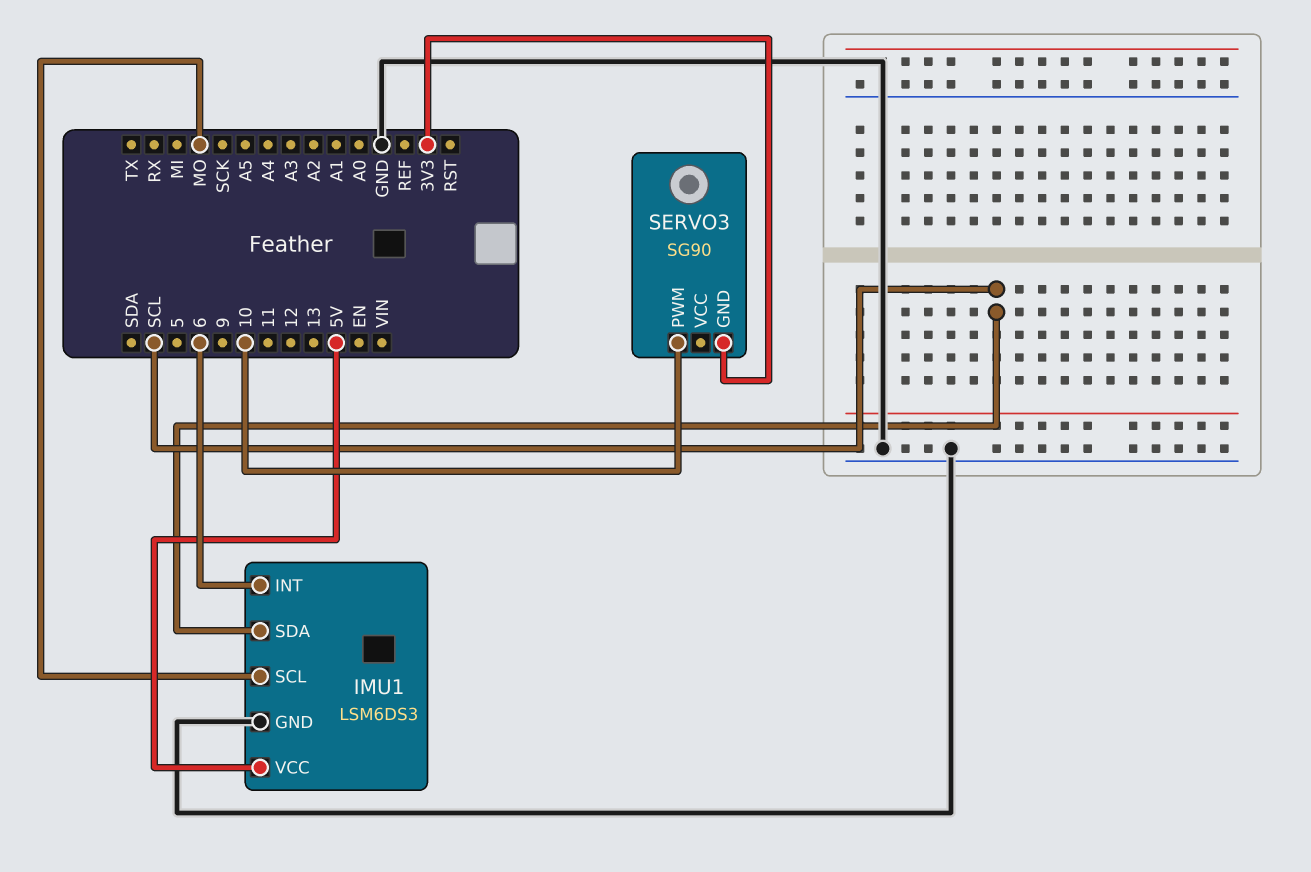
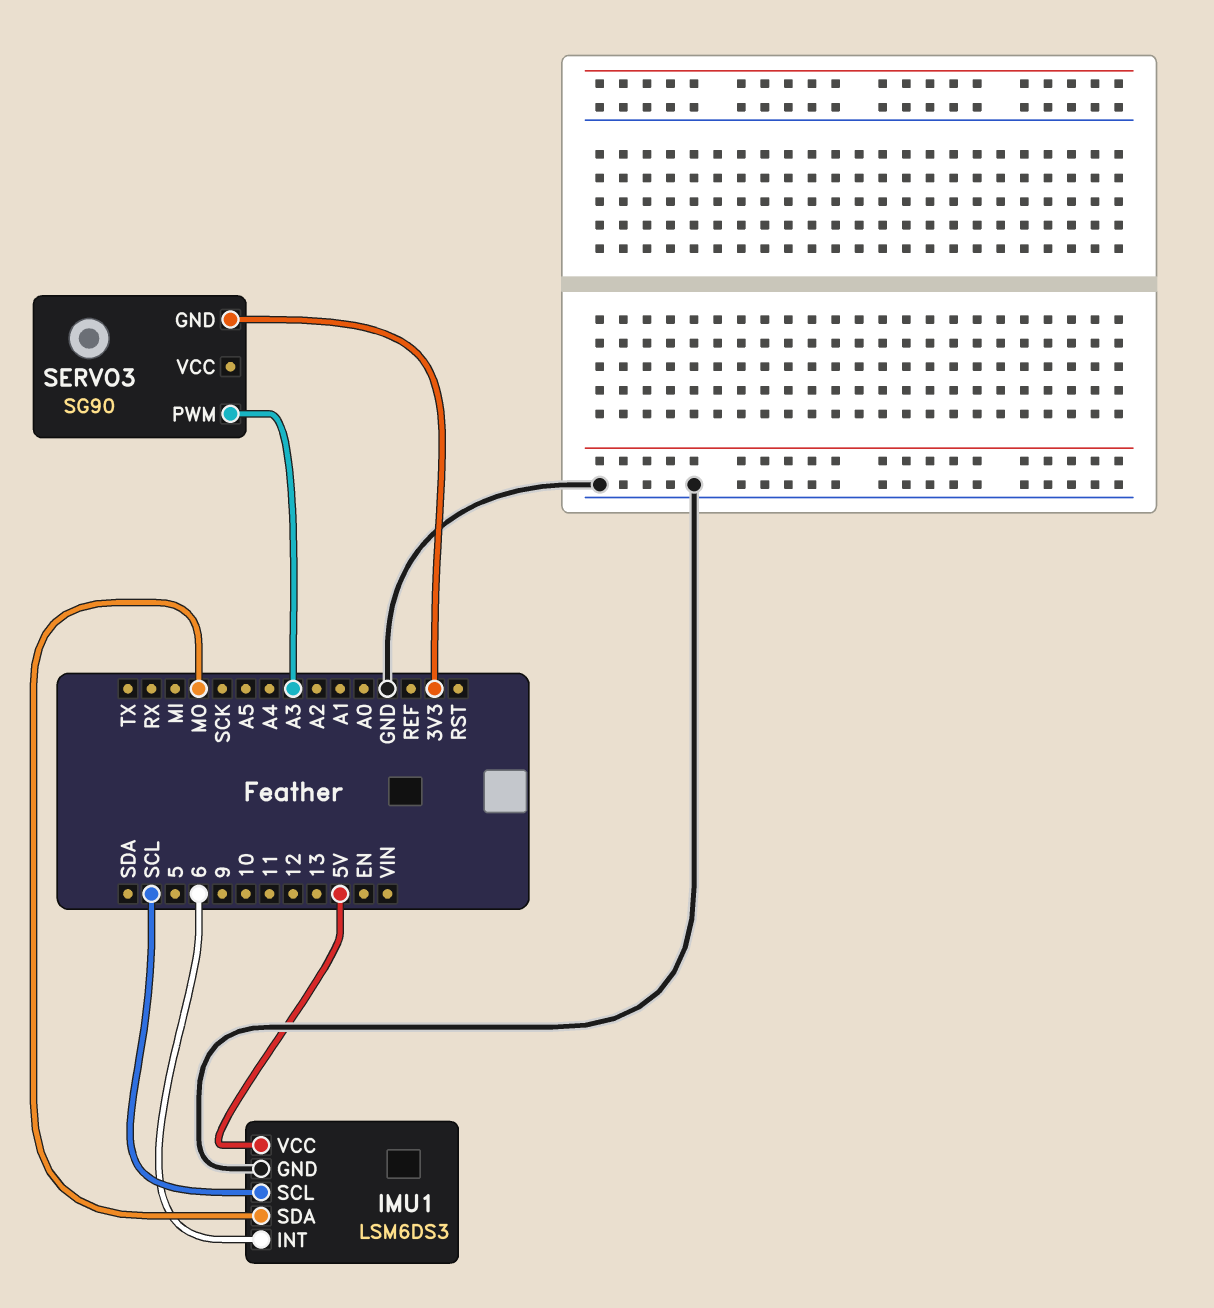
IMU1 pin SCL: MO -> SCL
IMU1 pin SDA: SCL -> MO
SERVO3 pin PWM: 10 -> A3

